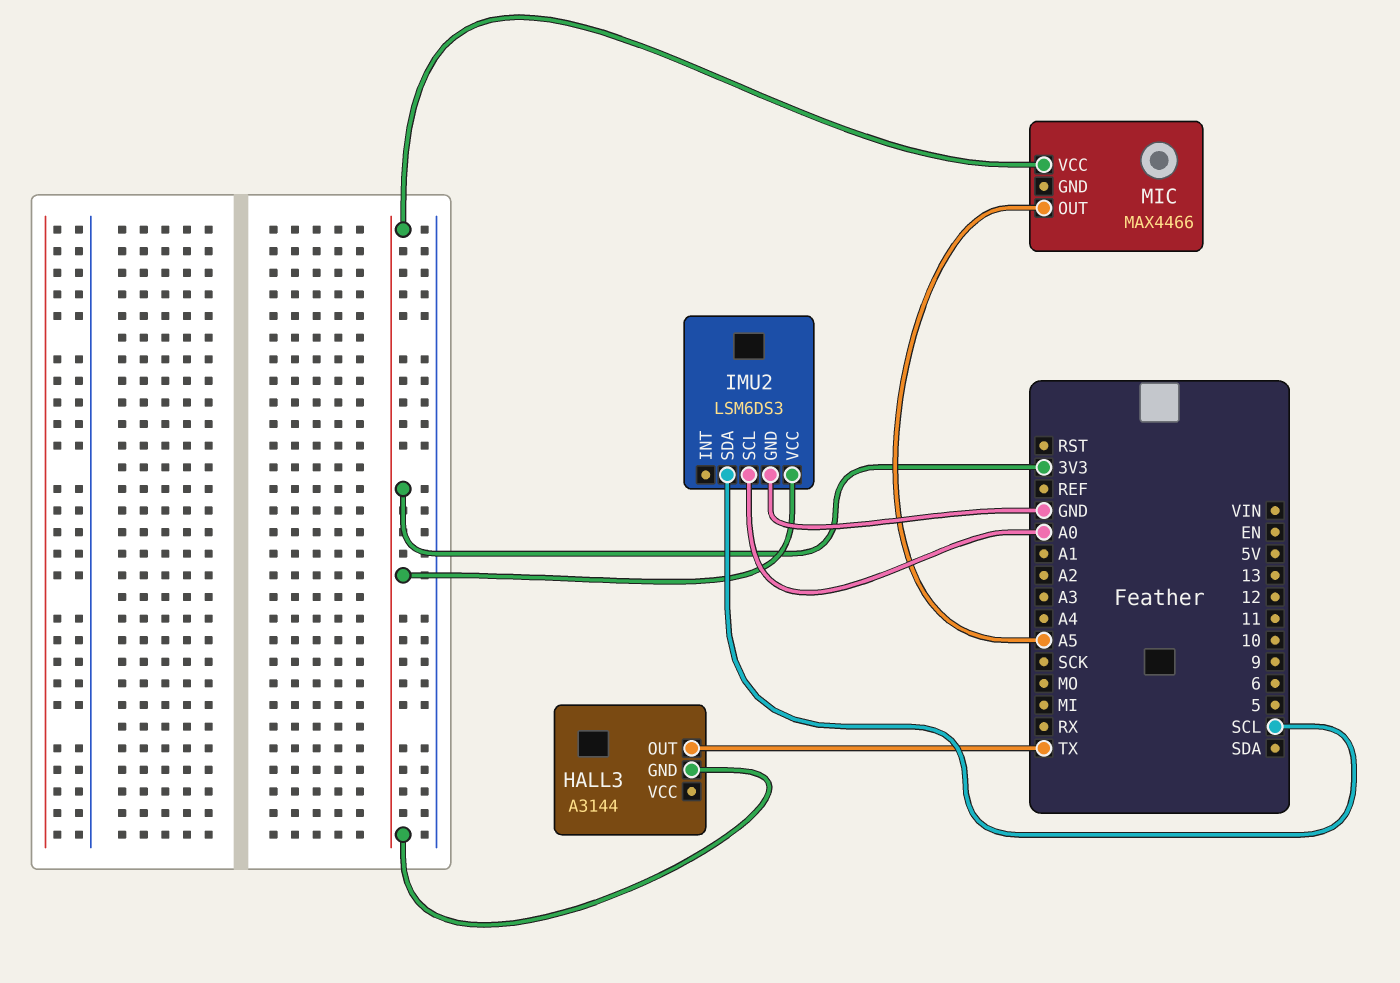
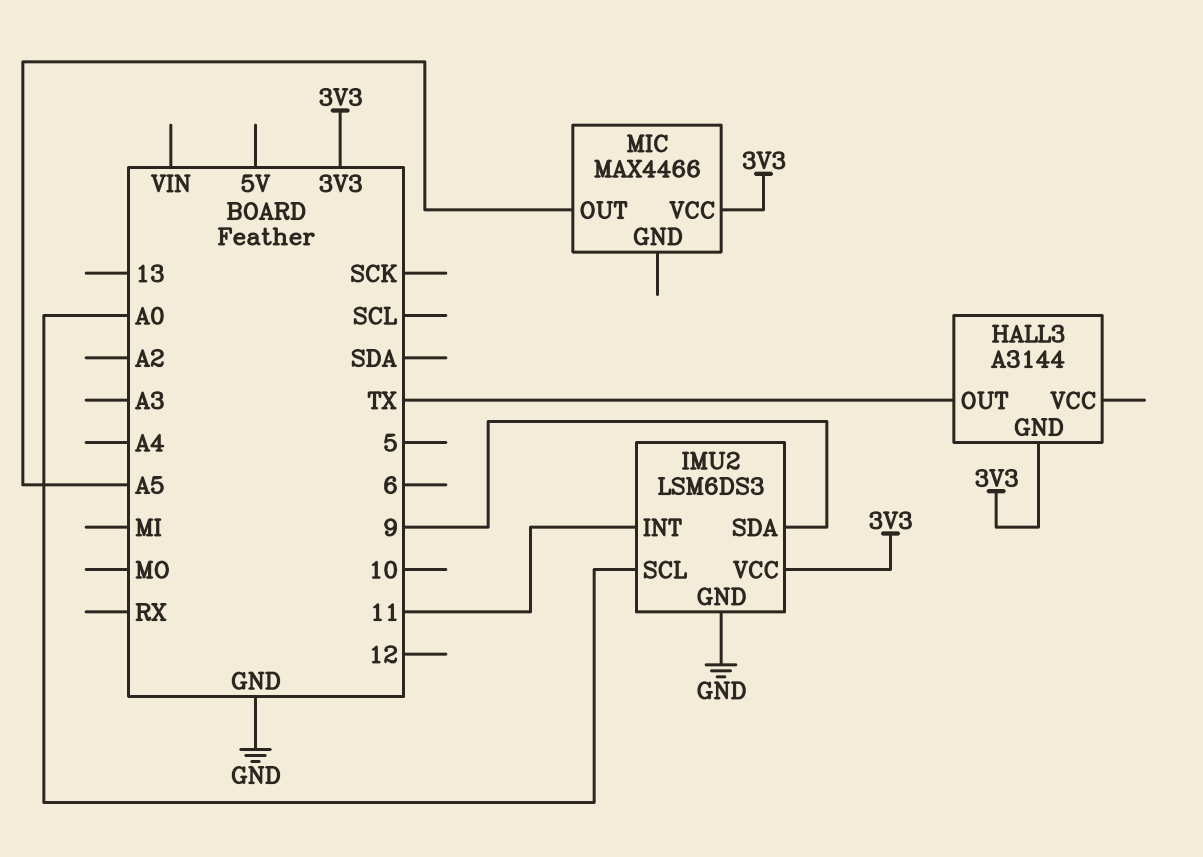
IMU2 pin INT: none -> 11
IMU2 pin SDA: SCL -> 9

